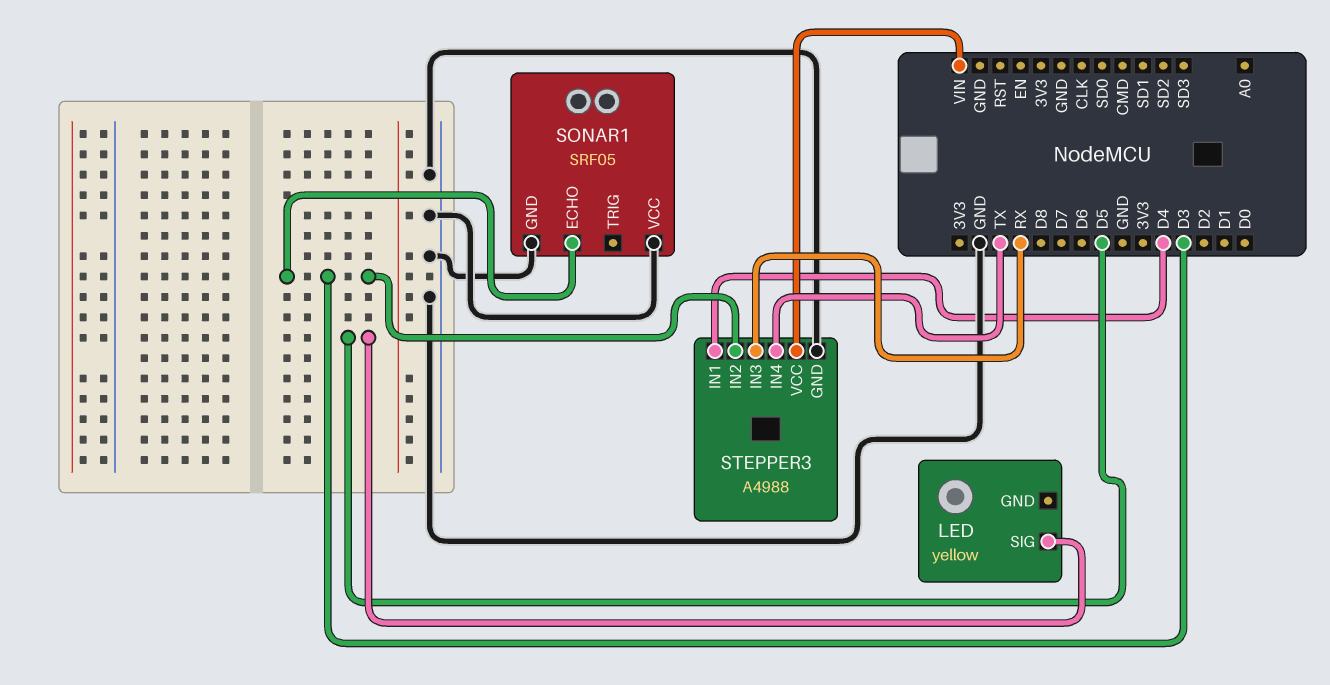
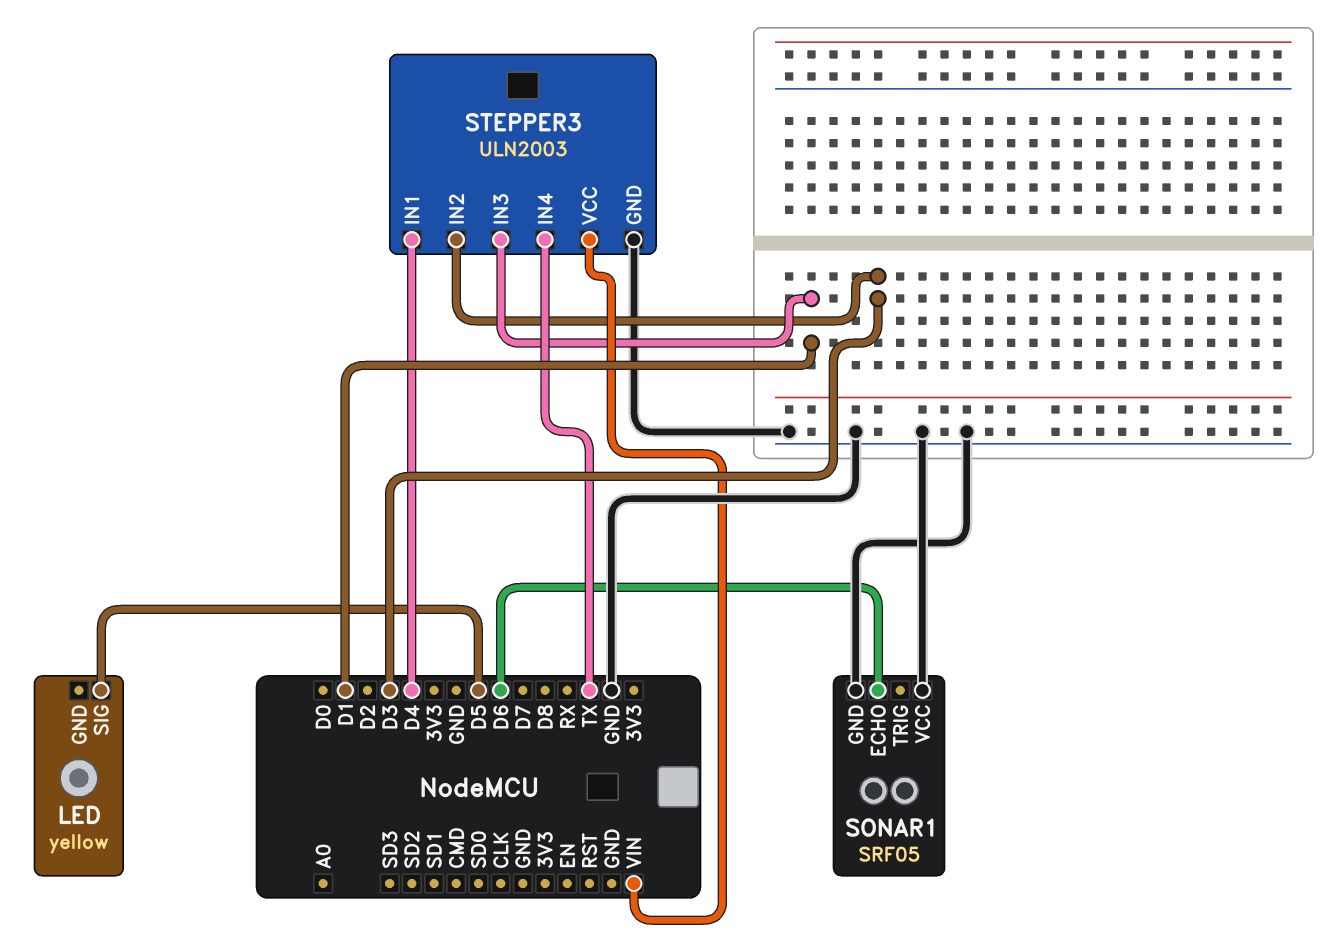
SONAR1 pin ECHO: D3 -> D6
STEPPER3: A4988 -> ULN2003
STEPPER3 pin IN3: RX -> D1

